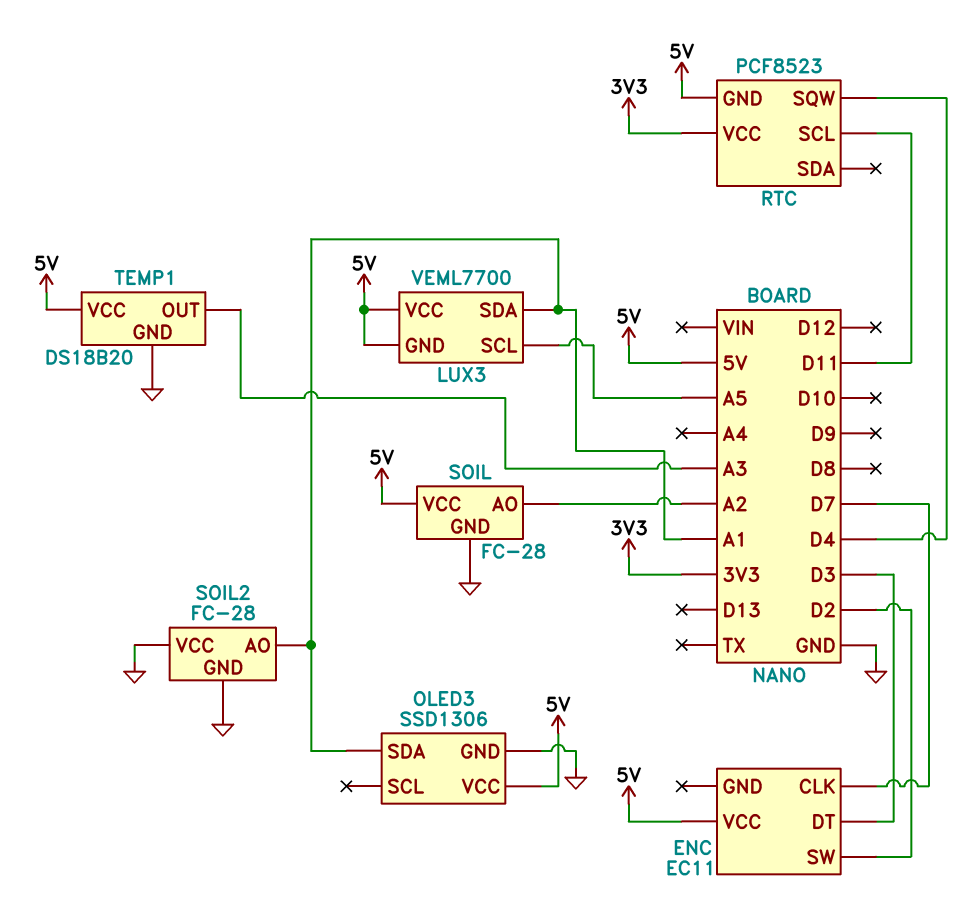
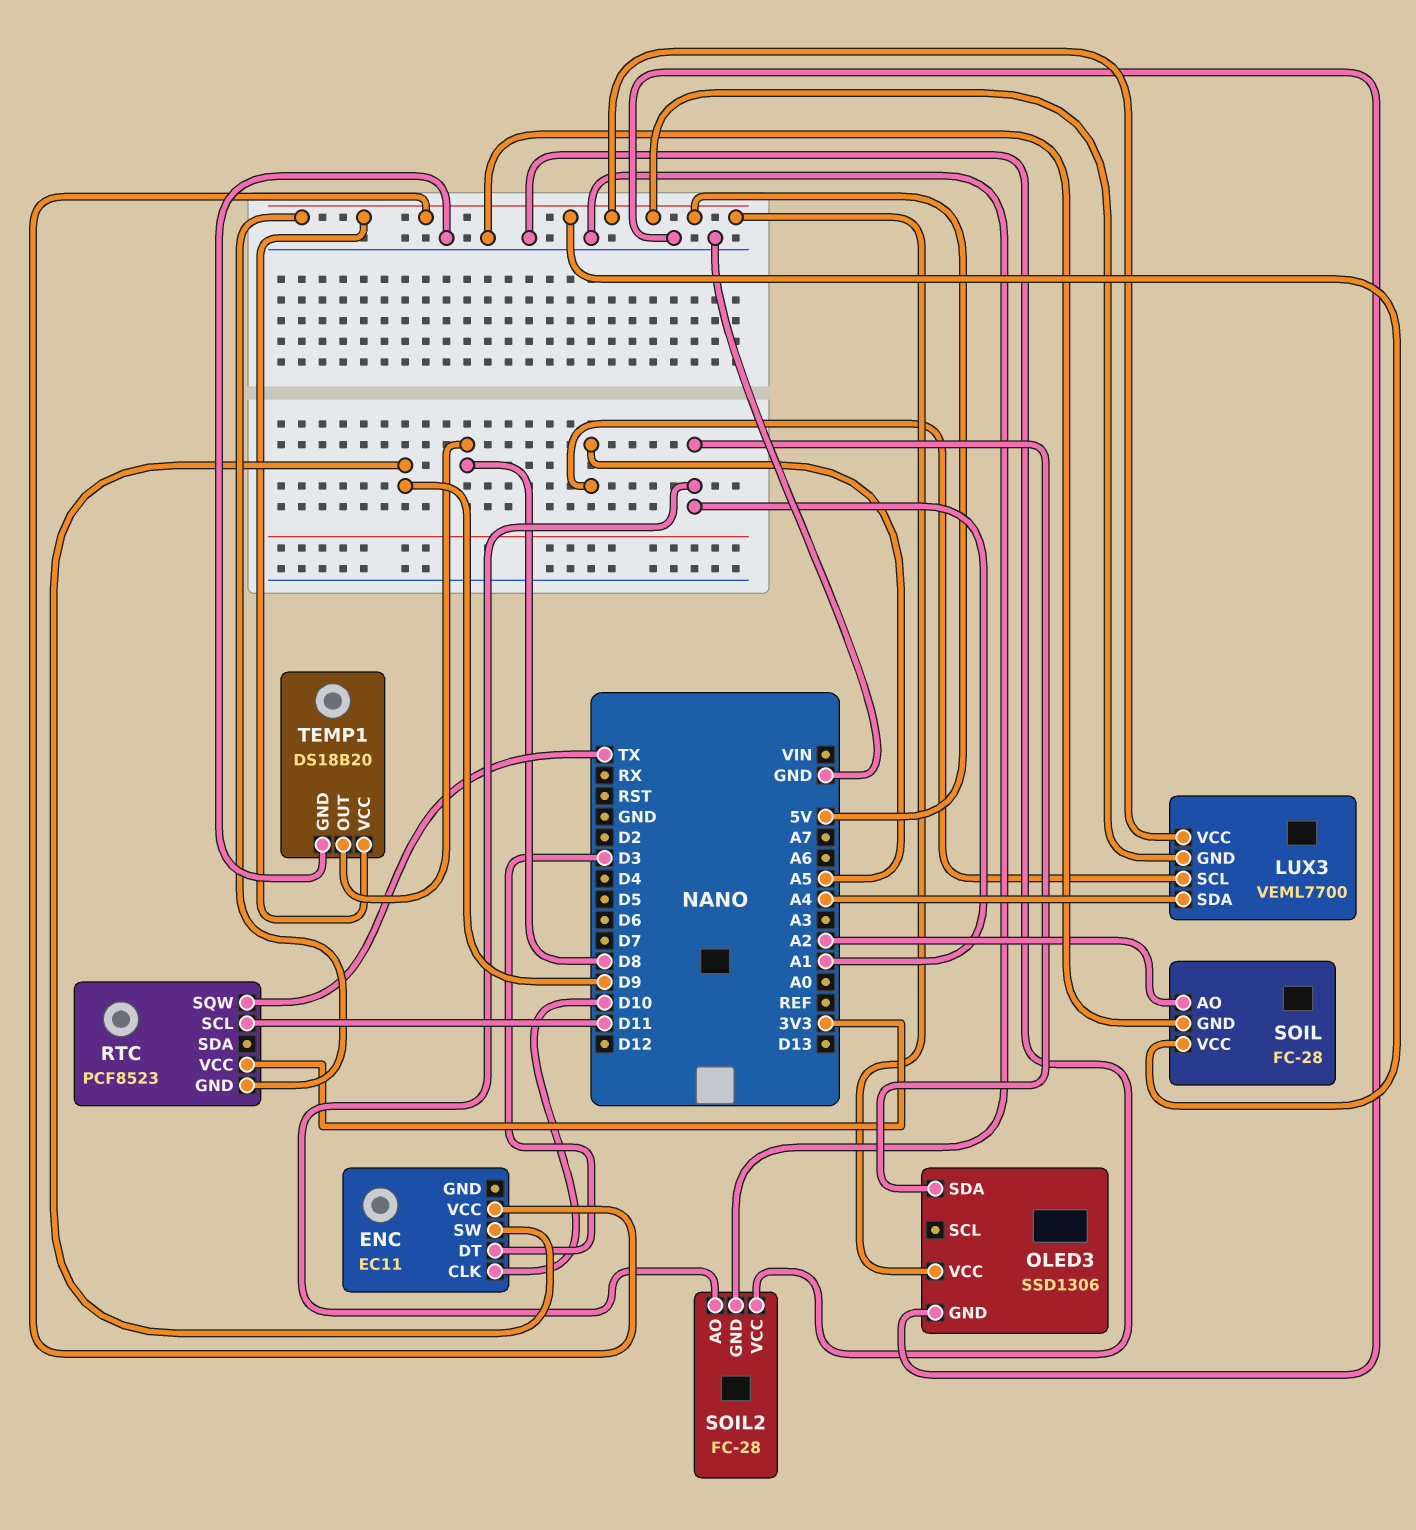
ENC pin CLK: D7 -> D10
ENC pin SW: D2 -> D9
LUX3 pin SDA: A1 -> A4
RTC pin SQW: D4 -> TX
TEMP1 pin OUT: A3 -> D8

